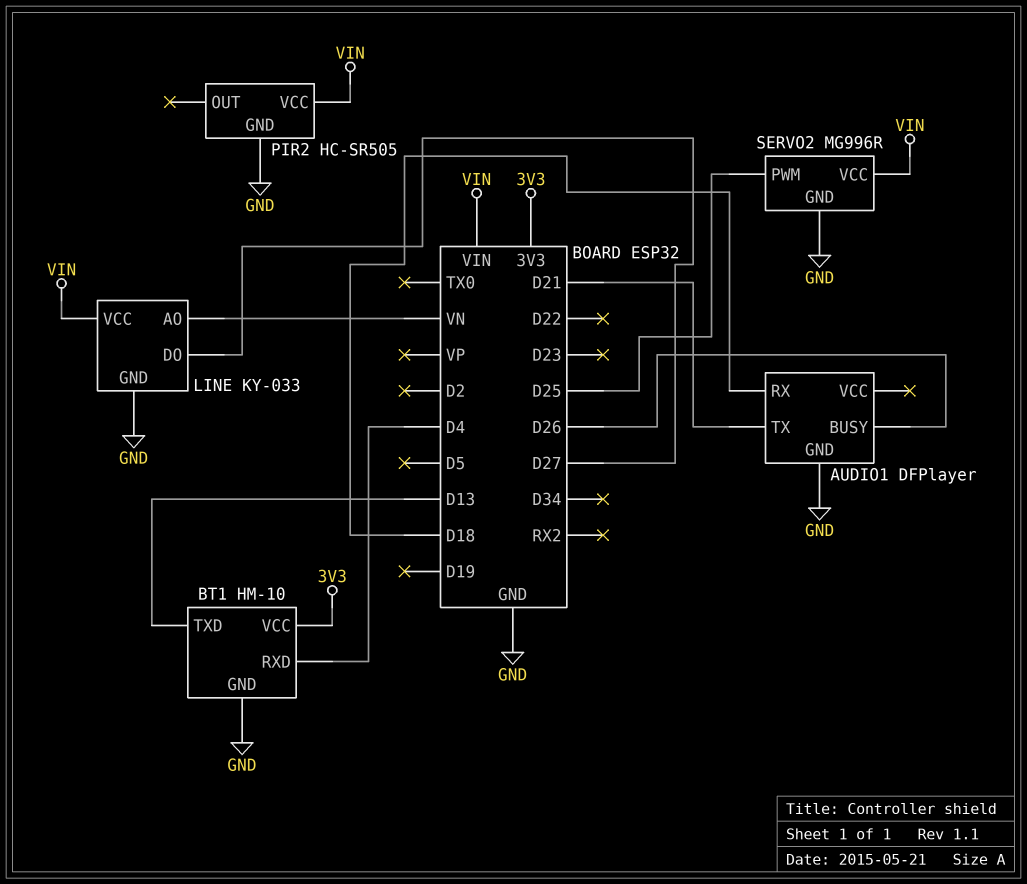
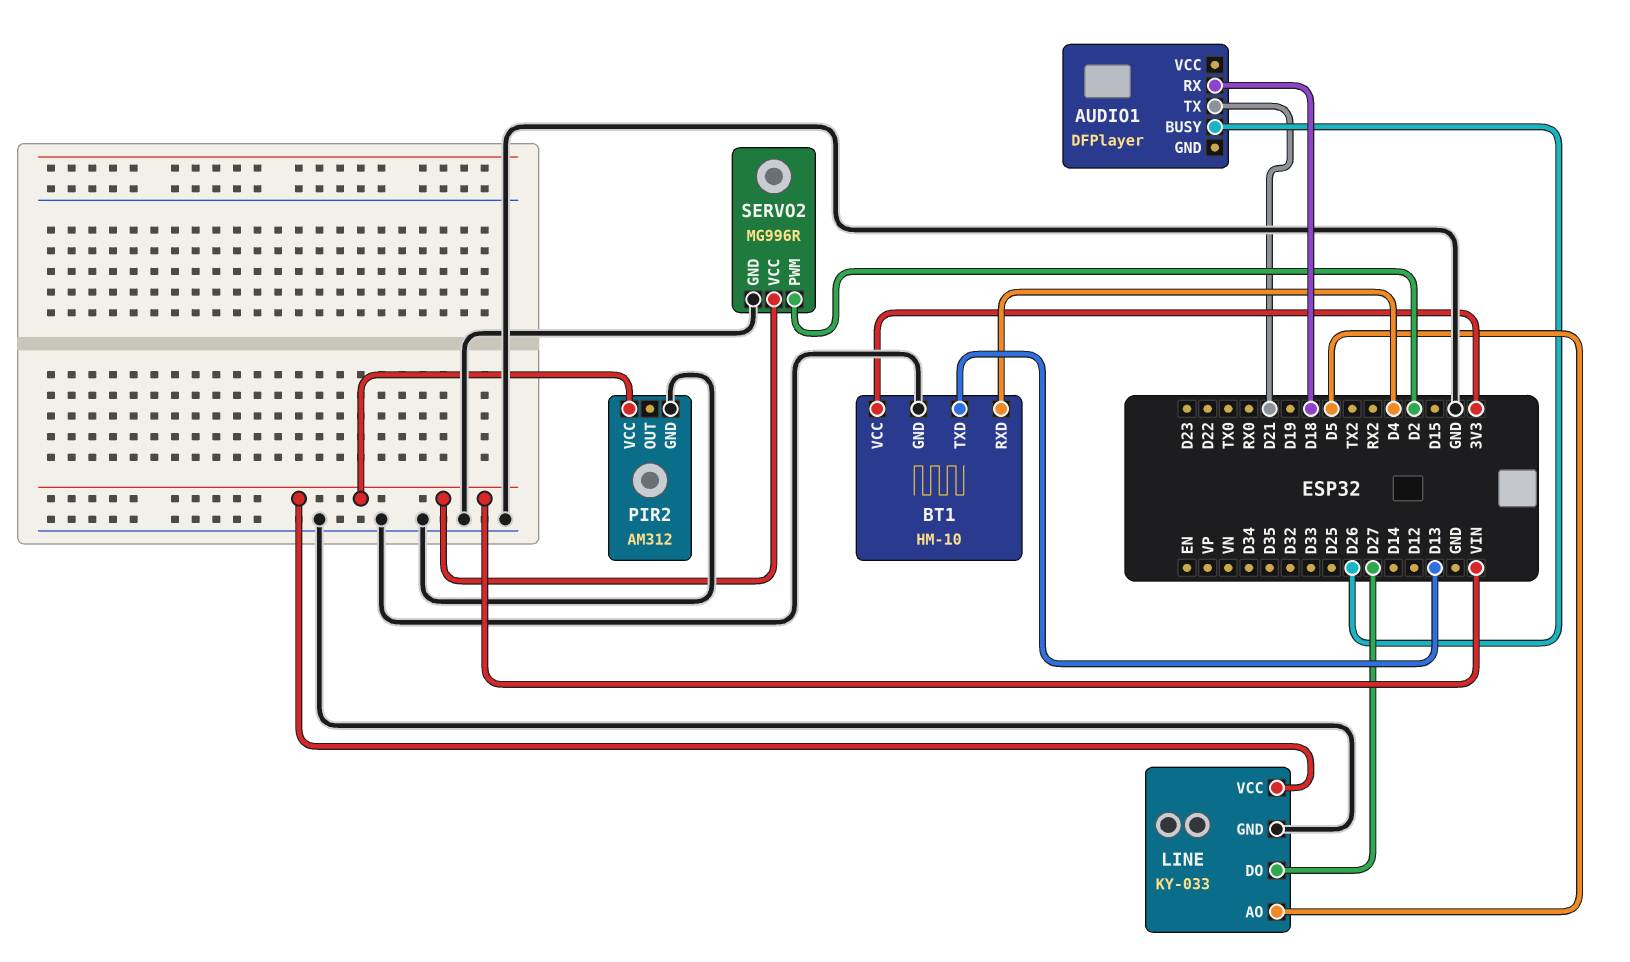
AUDIO1 pin GND: GND -> none
LINE pin AO: VN -> D5
PIR2: HC-SR505 -> AM312
SERVO2 pin PWM: D25 -> D2

